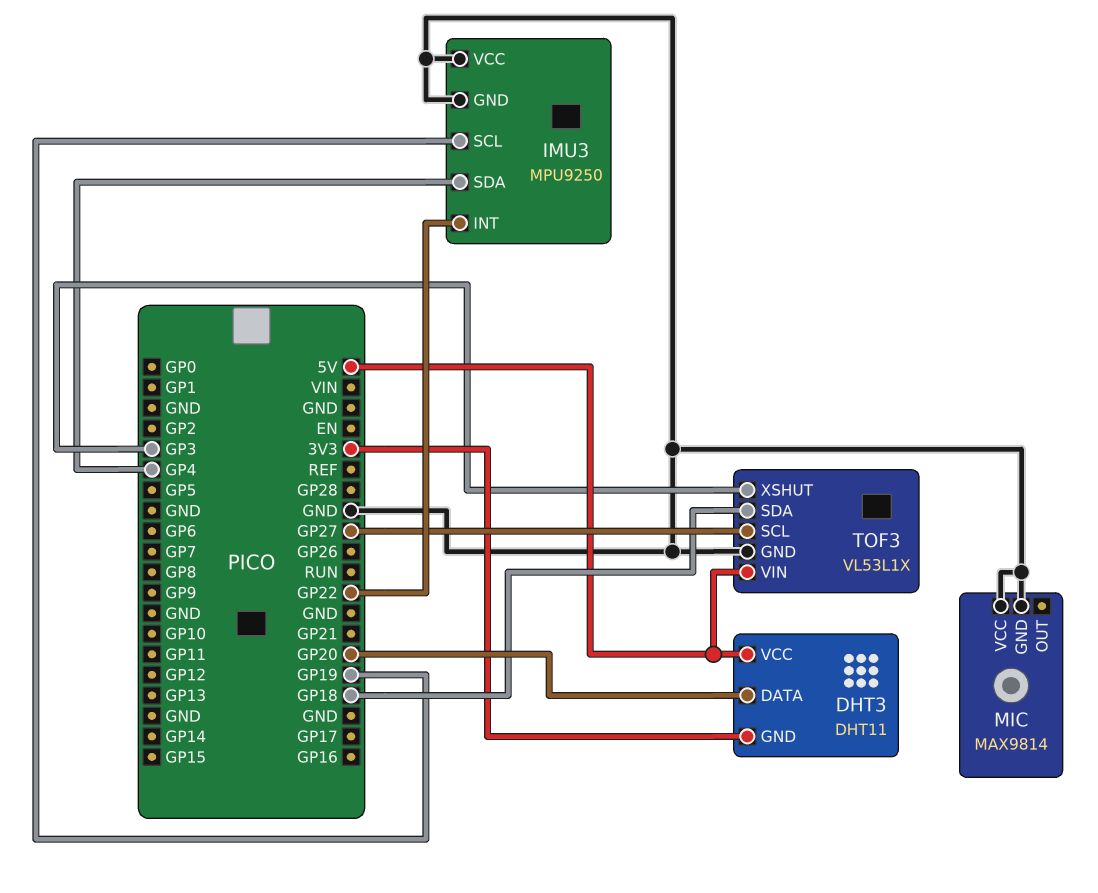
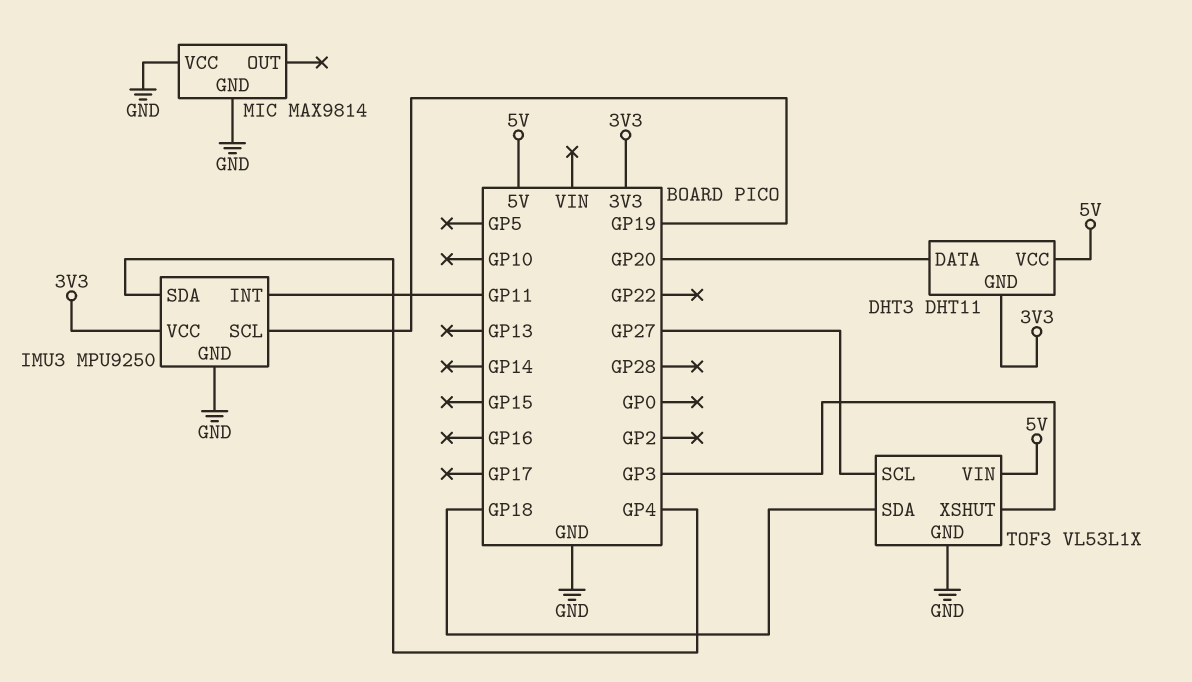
IMU3 pin INT: GP22 -> GP11
IMU3 pin VCC: GND -> 3V3

